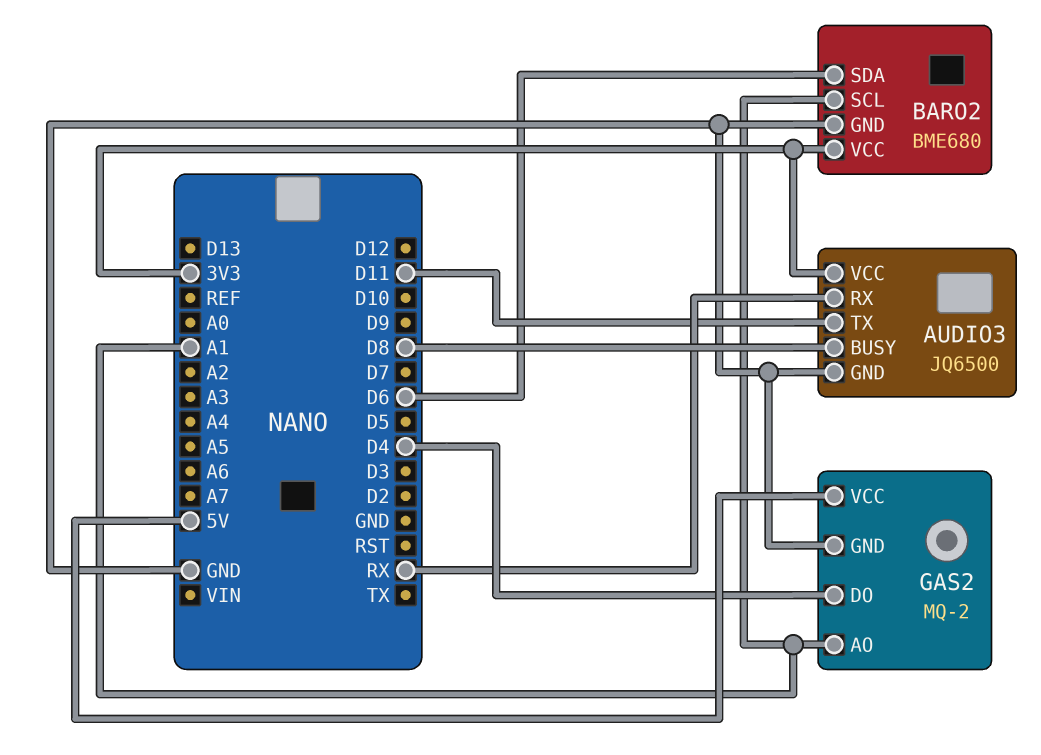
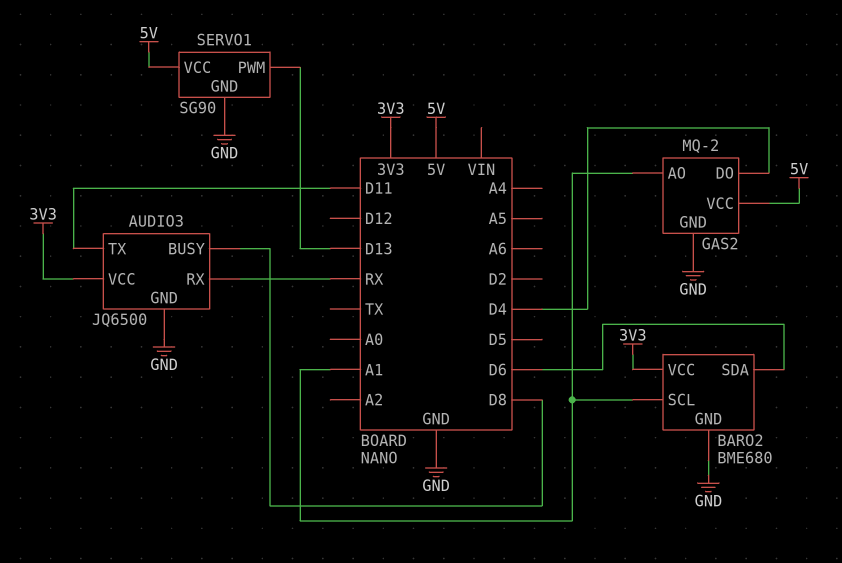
SERVO1: none -> SG90
SERVO1 pin GND: none -> GND
SERVO1 pin PWM: none -> D13
SERVO1 pin VCC: none -> 5V

